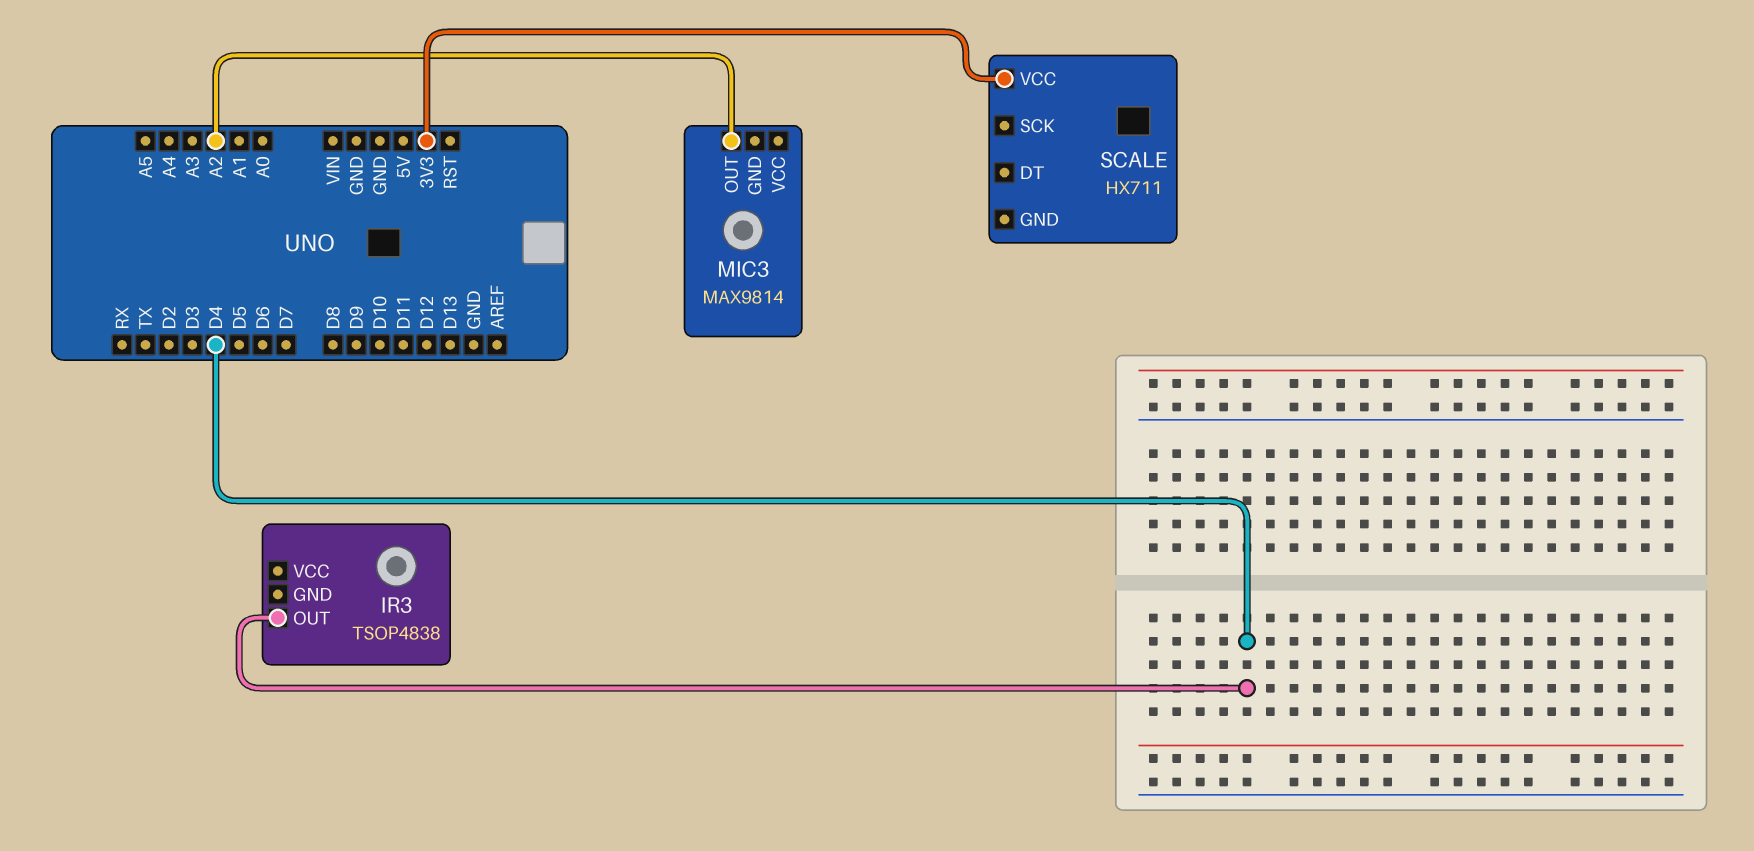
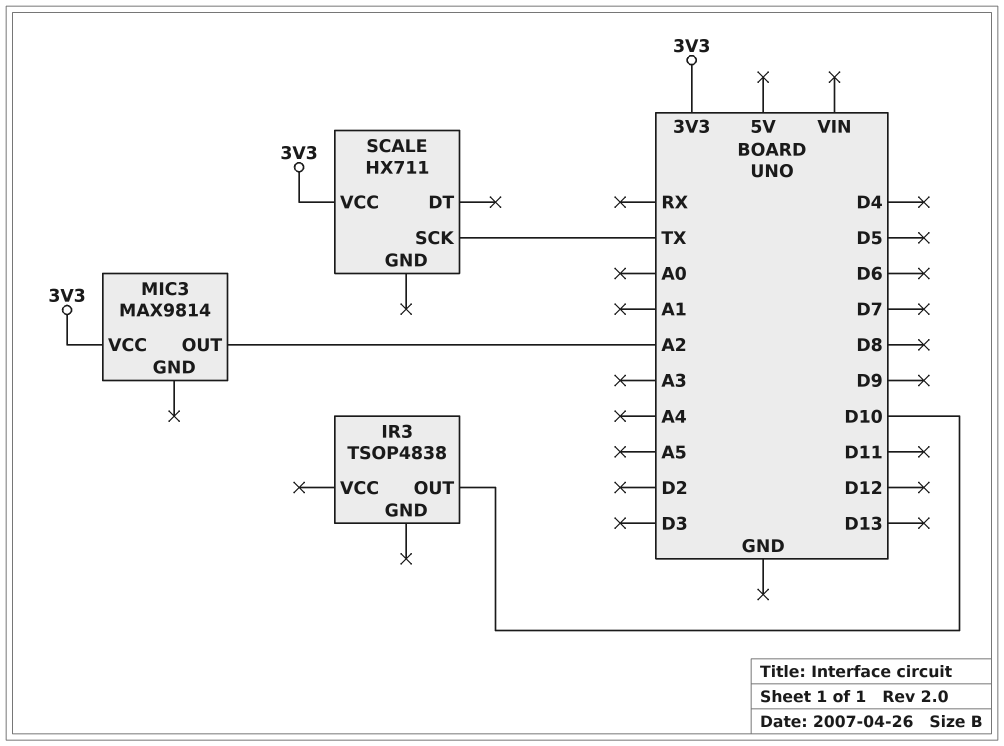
IR3 pin OUT: D4 -> D10
MIC3 pin VCC: none -> 3V3
SCALE pin SCK: none -> TX

